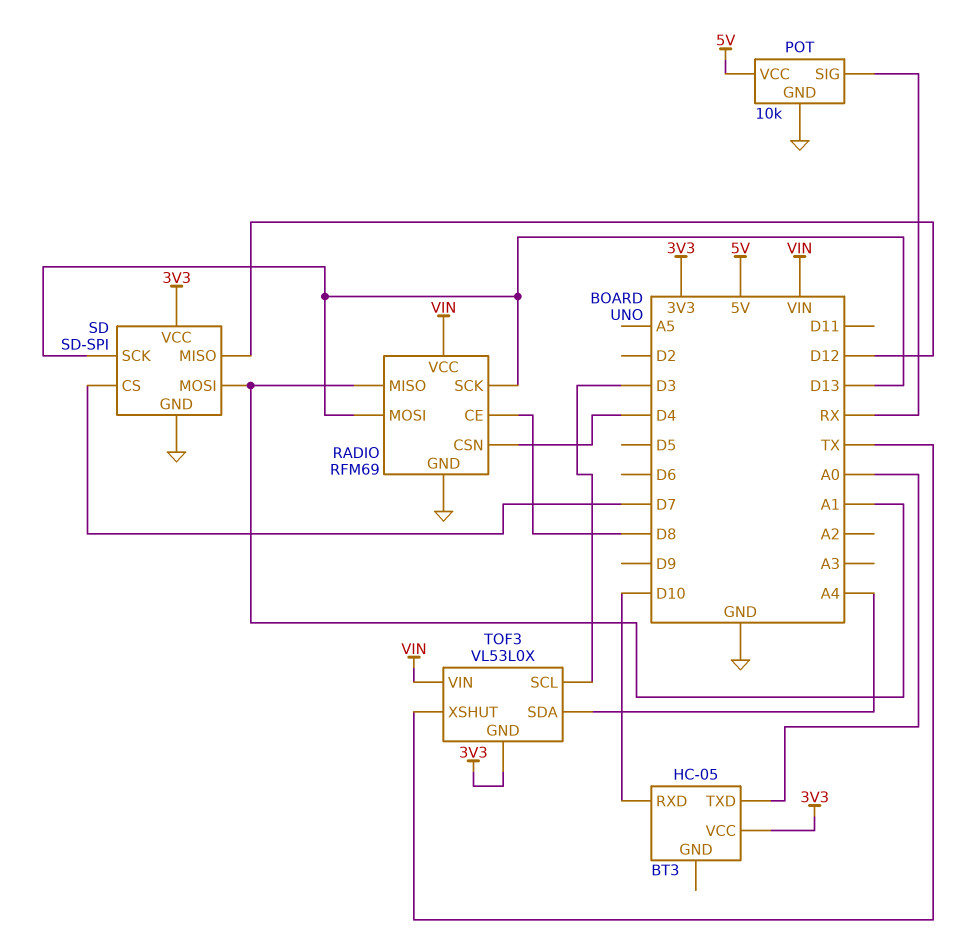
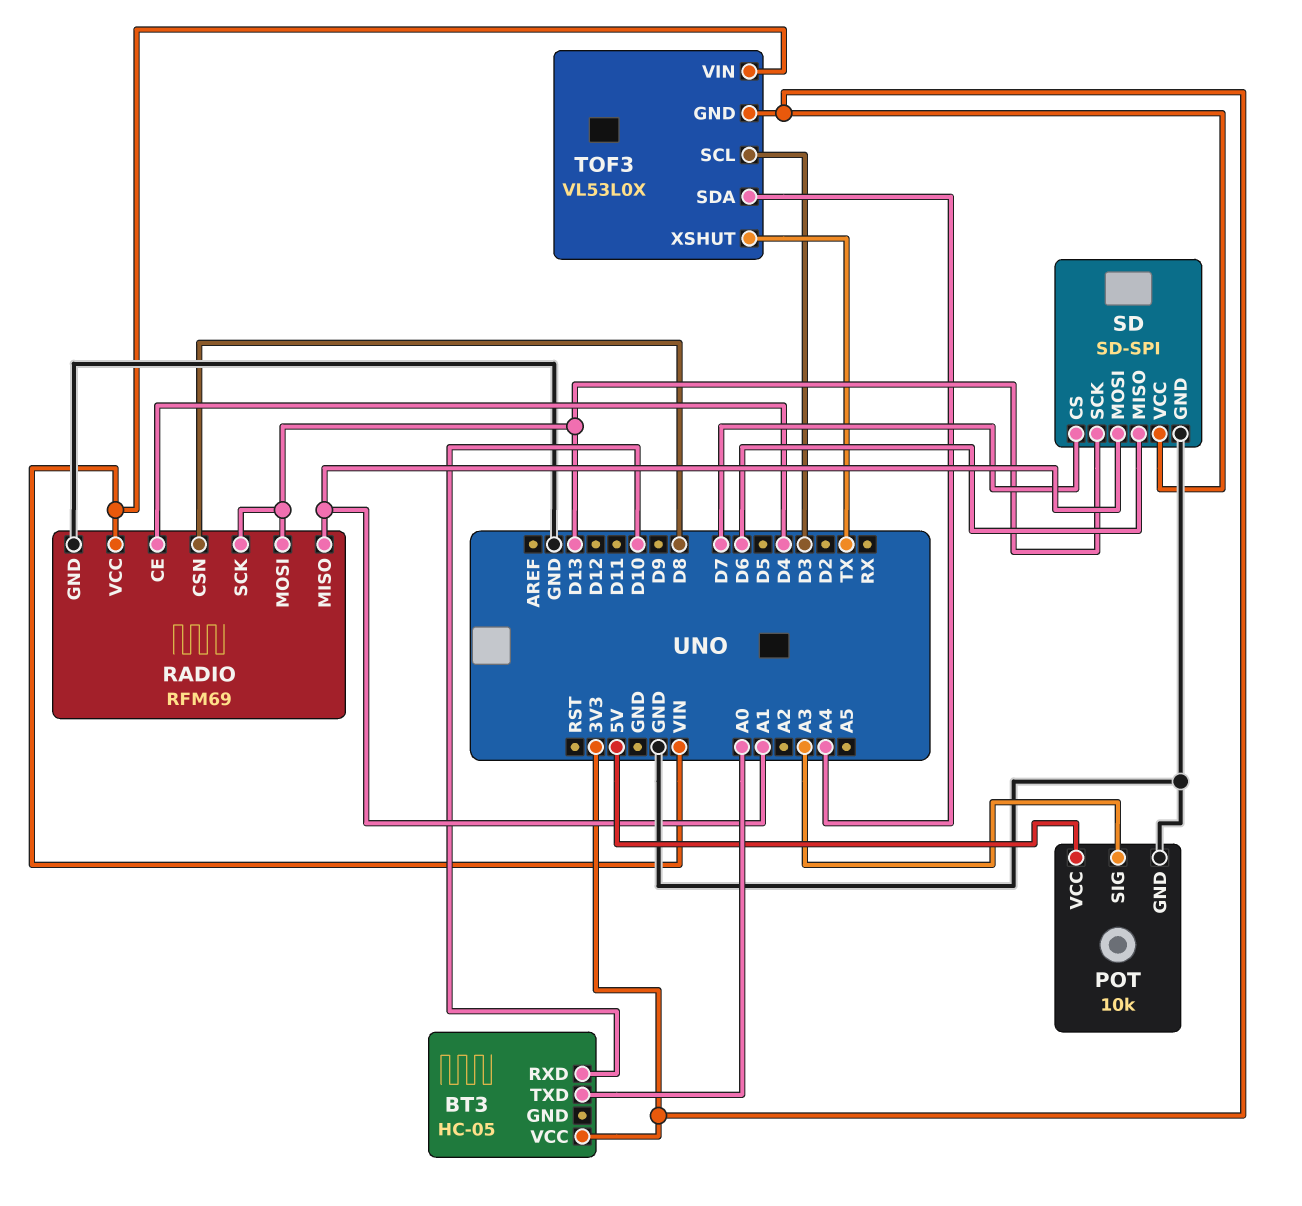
POT pin SIG: RX -> A3
RADIO pin CE: D8 -> D4
RADIO pin CSN: D4 -> D8
SD pin MISO: D12 -> D6

